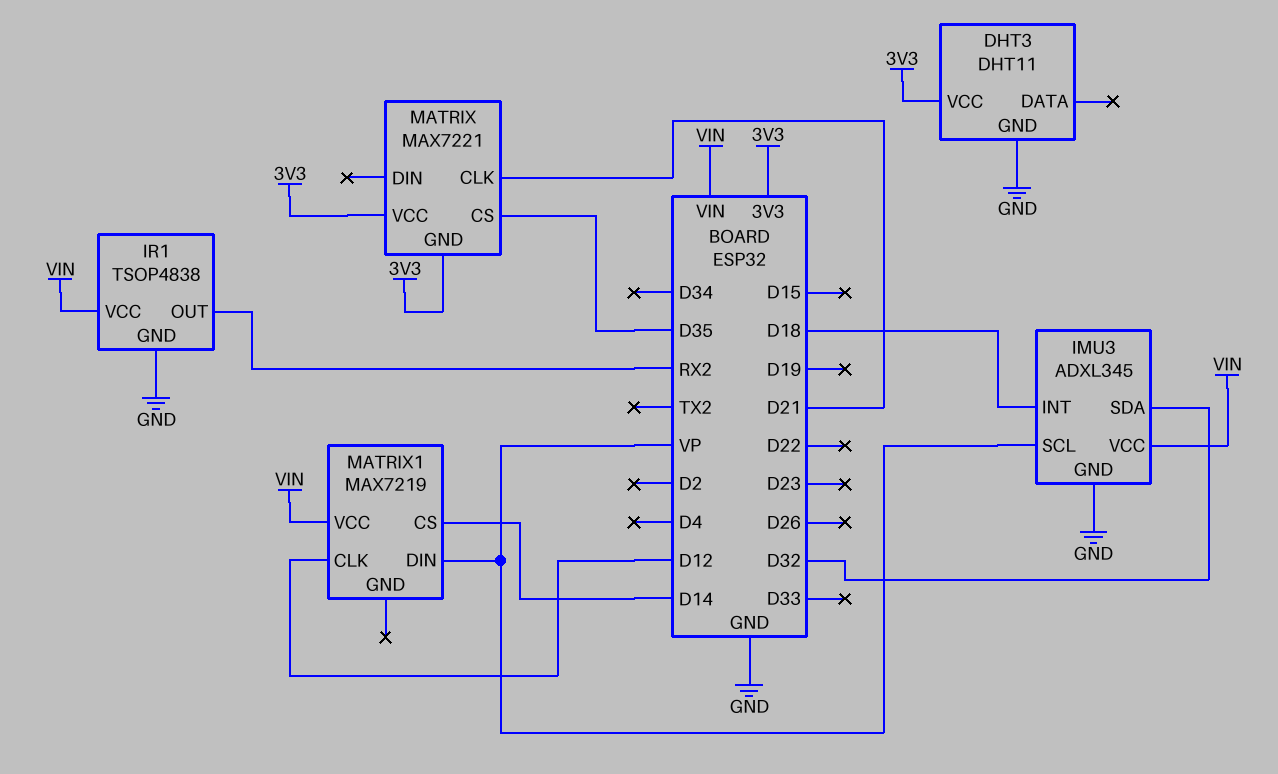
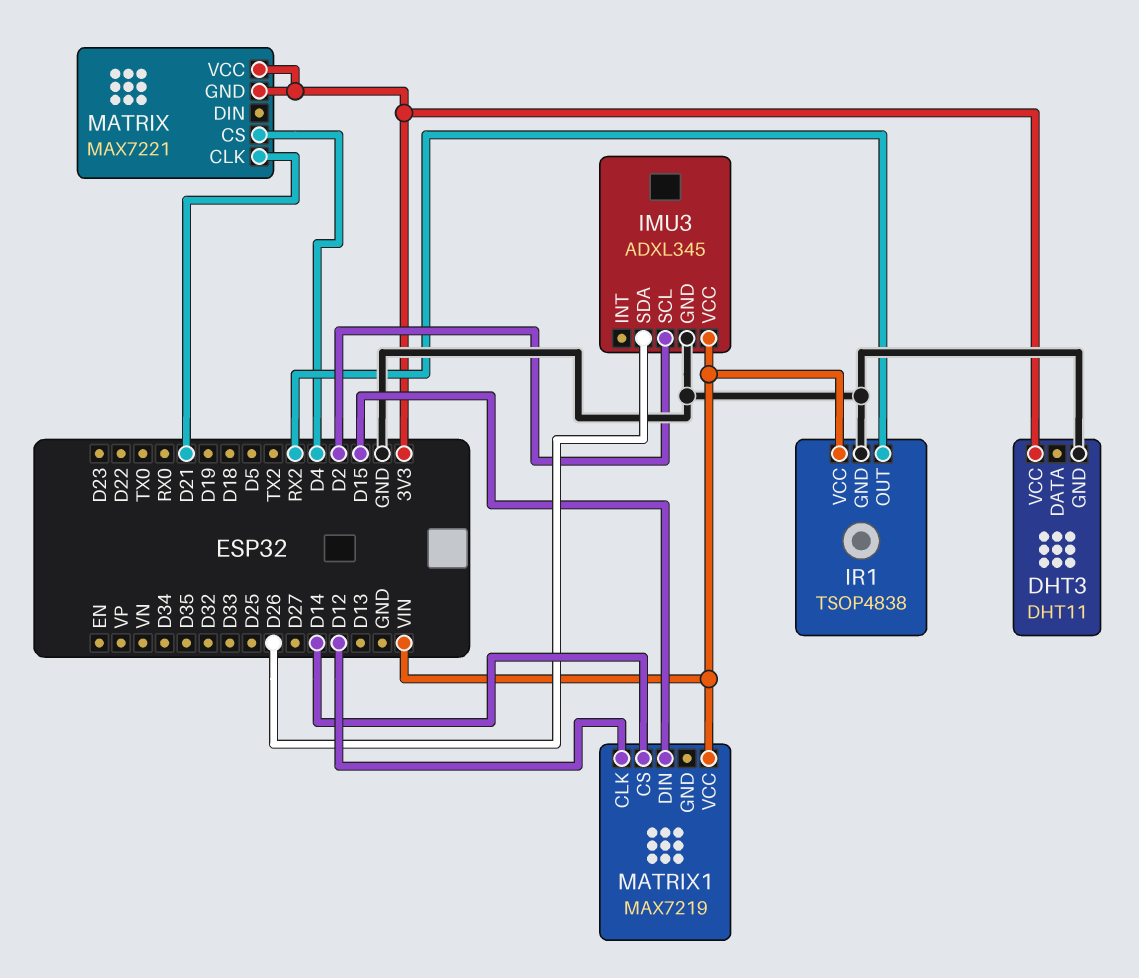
IMU3 pin INT: D18 -> none
IMU3 pin SCL: VP -> D2
IMU3 pin SDA: D32 -> D26
MATRIX pin CS: D35 -> D4
MATRIX1 pin DIN: VP -> D15

